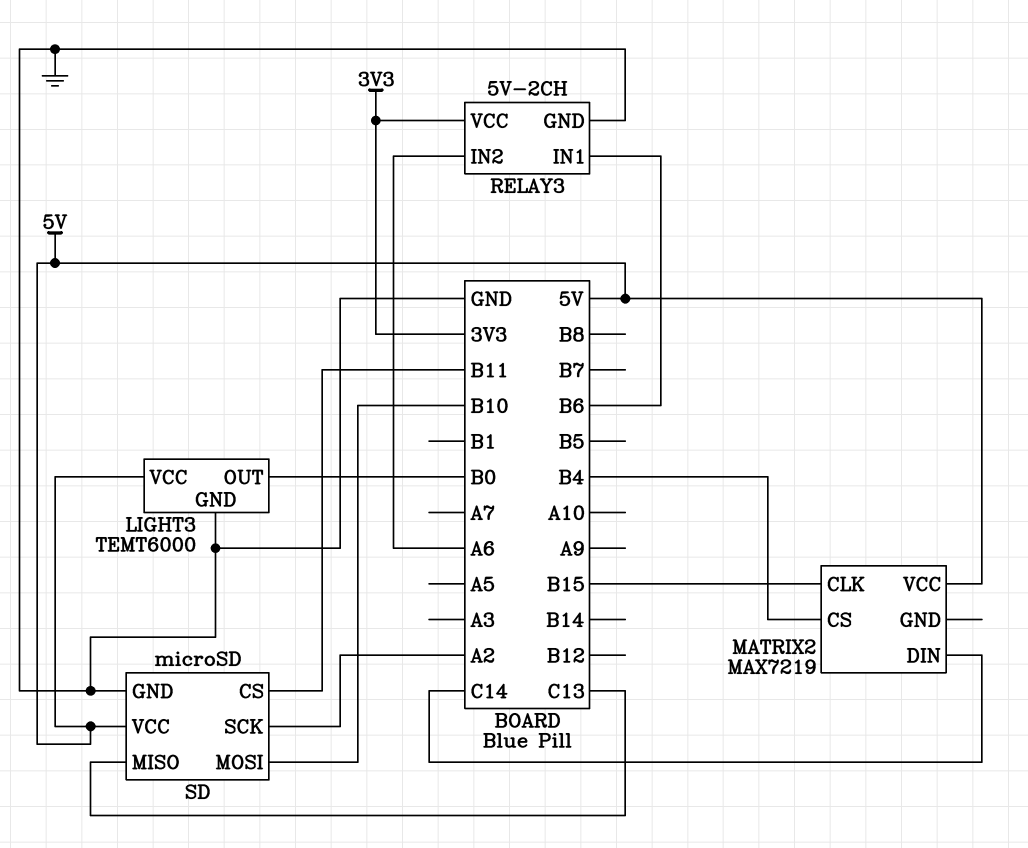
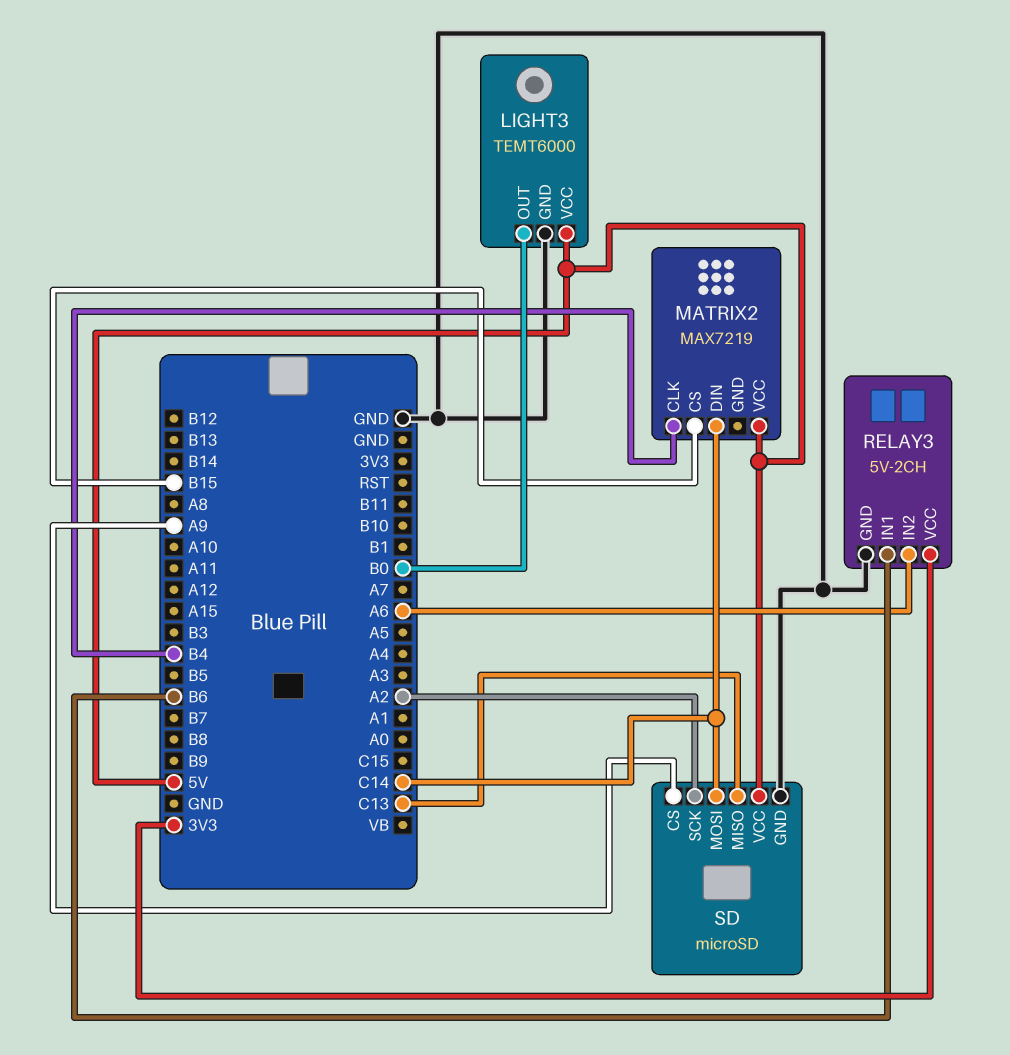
MATRIX2 pin CLK: B15 -> B4
MATRIX2 pin CS: B4 -> B15
SD pin CS: B11 -> A9
SD pin MOSI: B10 -> C14

